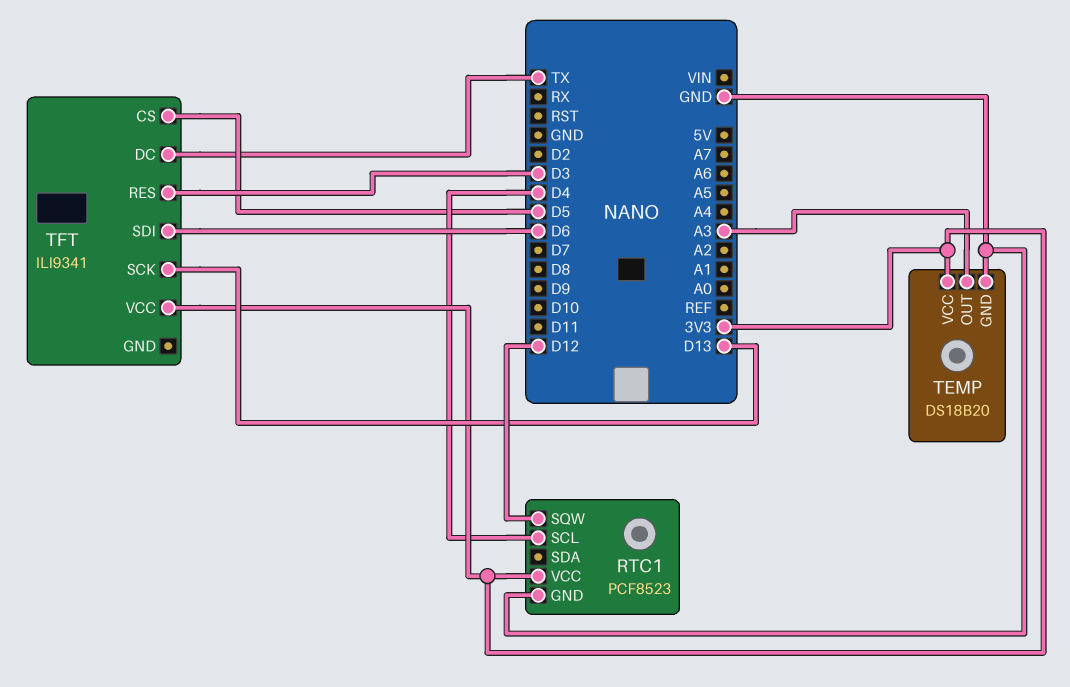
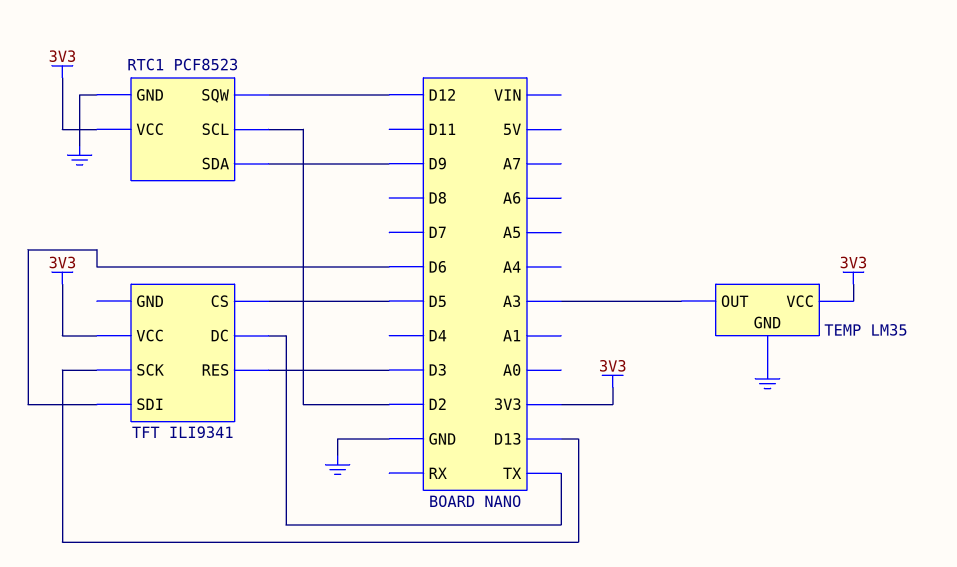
RTC1 pin SCL: D4 -> D2
RTC1 pin SDA: none -> D9
TEMP: DS18B20 -> LM35

